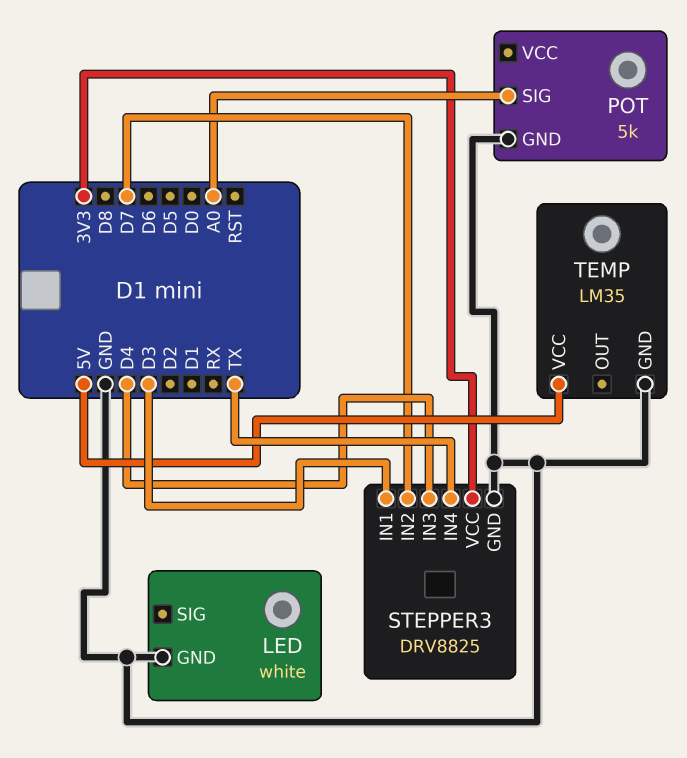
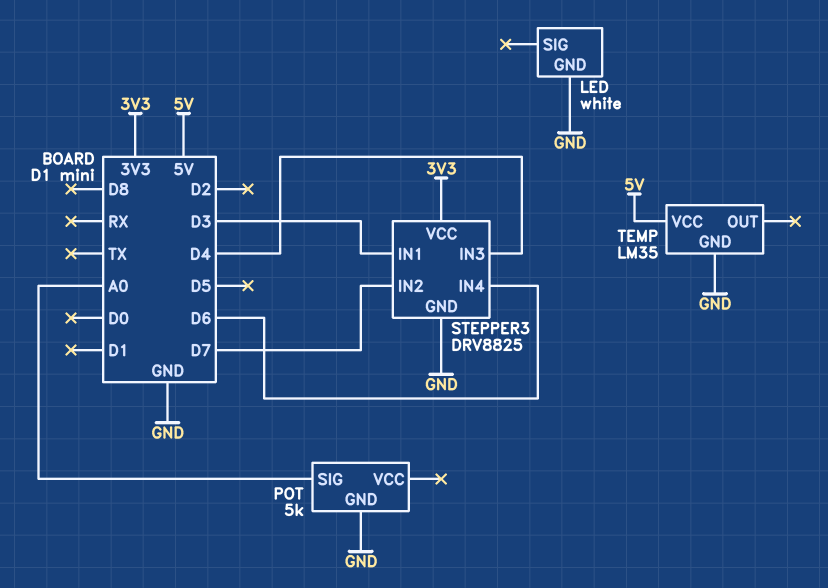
STEPPER3 pin IN4: TX -> D6

